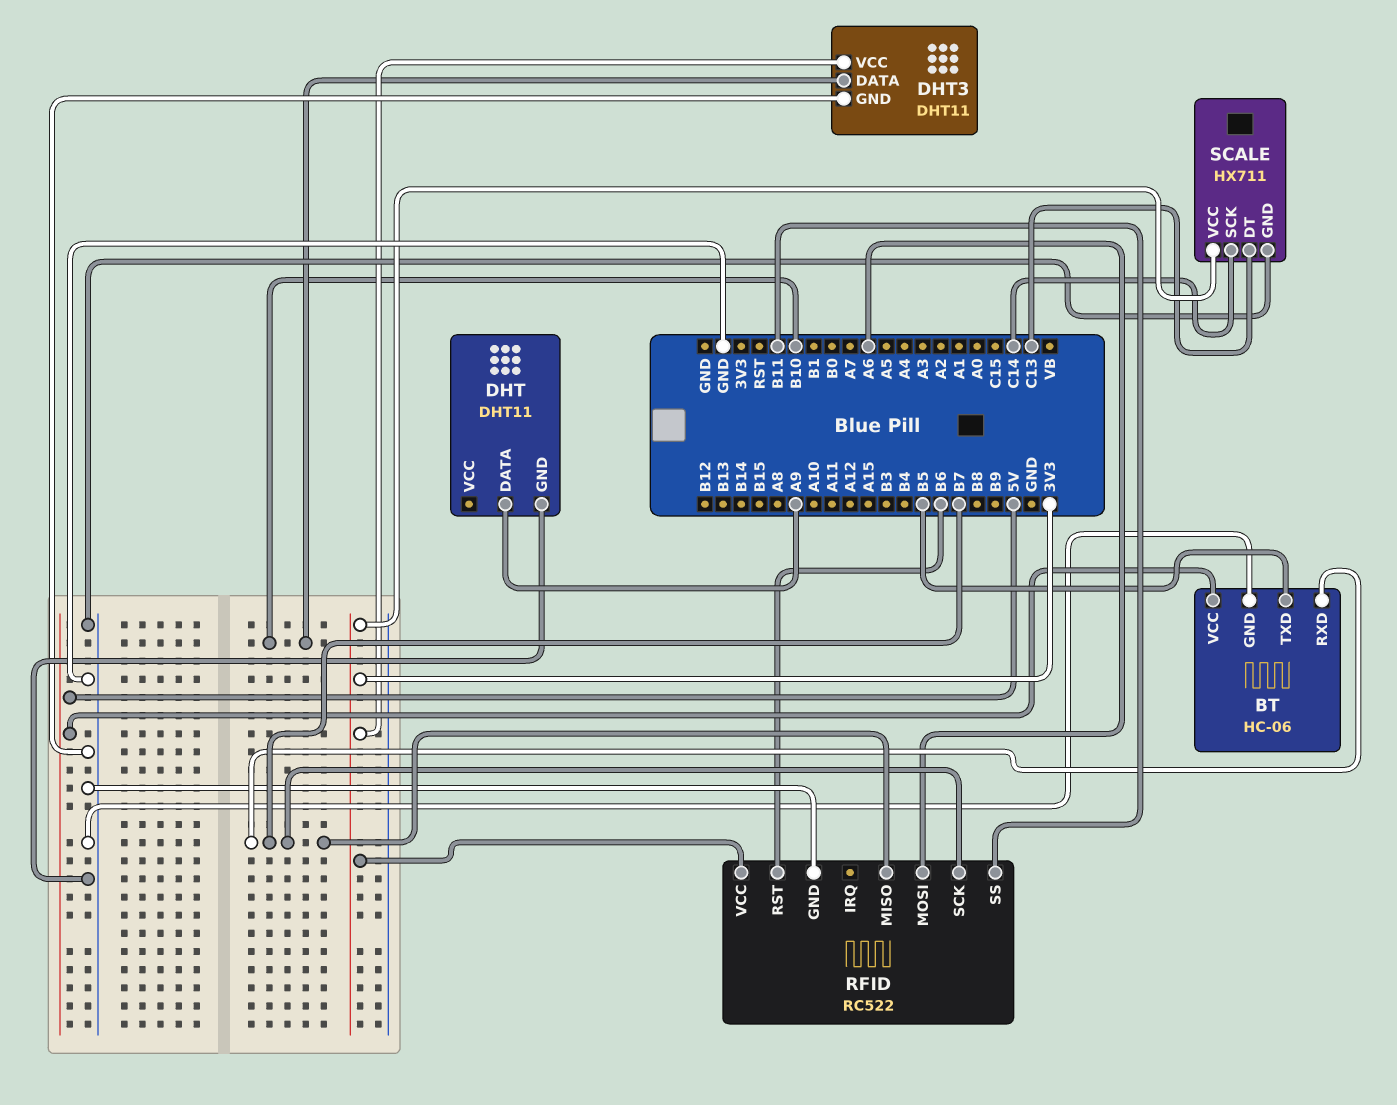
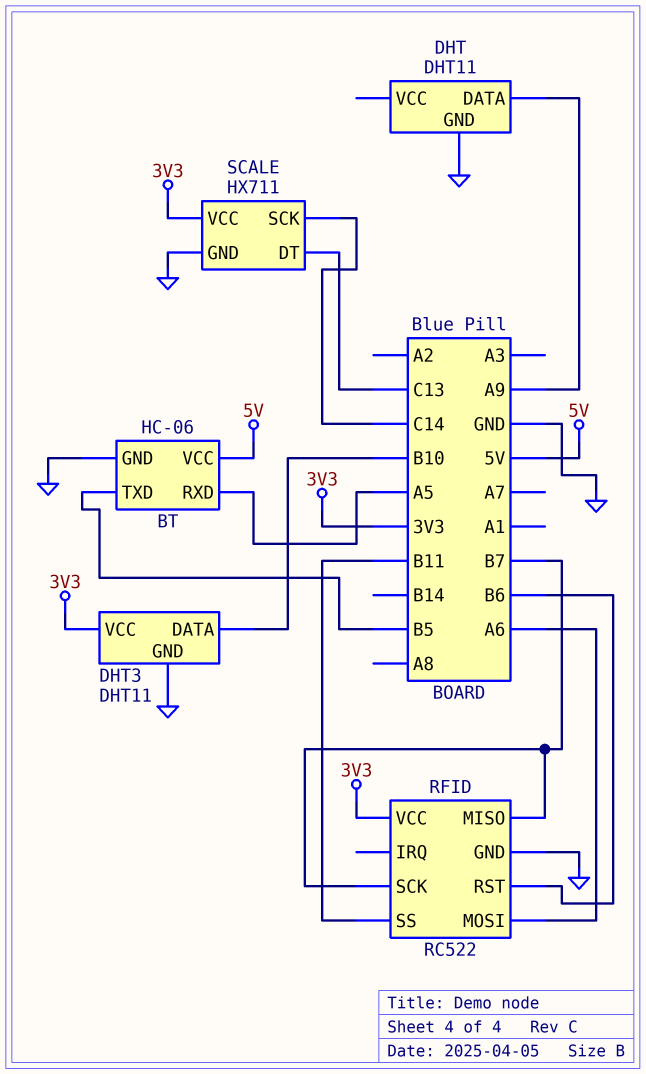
BT pin RXD: B7 -> A5

